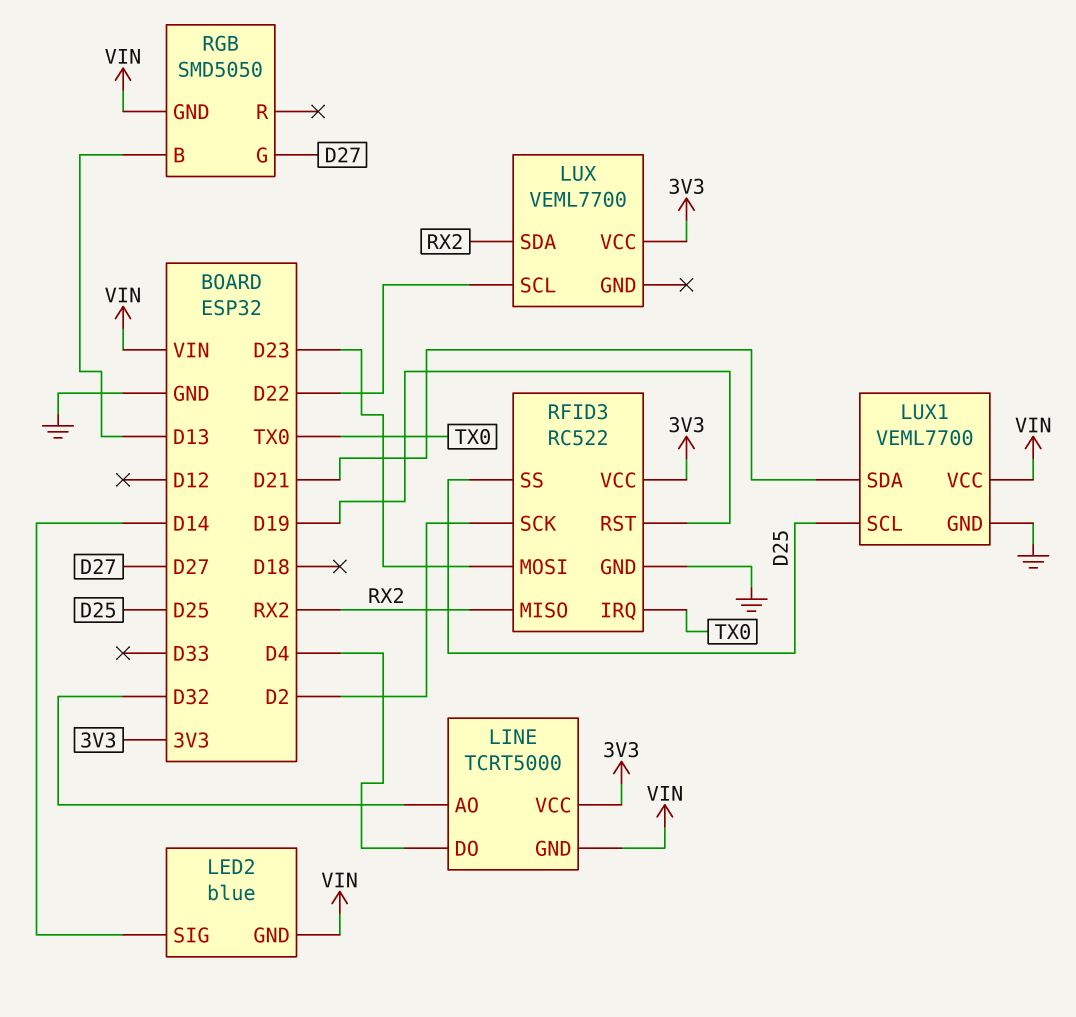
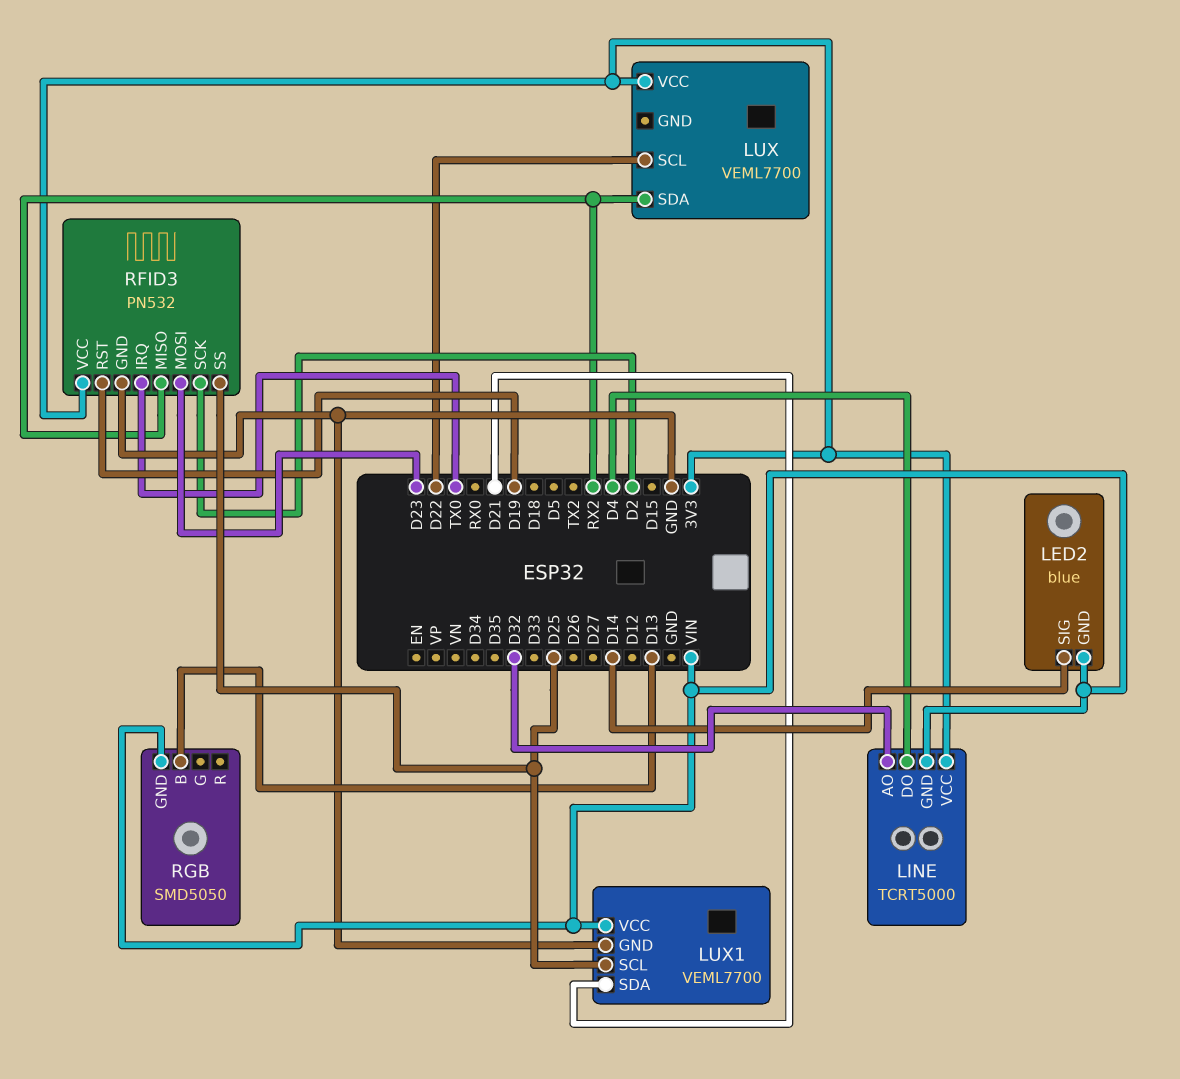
RFID3: RC522 -> PN532
RGB pin G: D27 -> none

